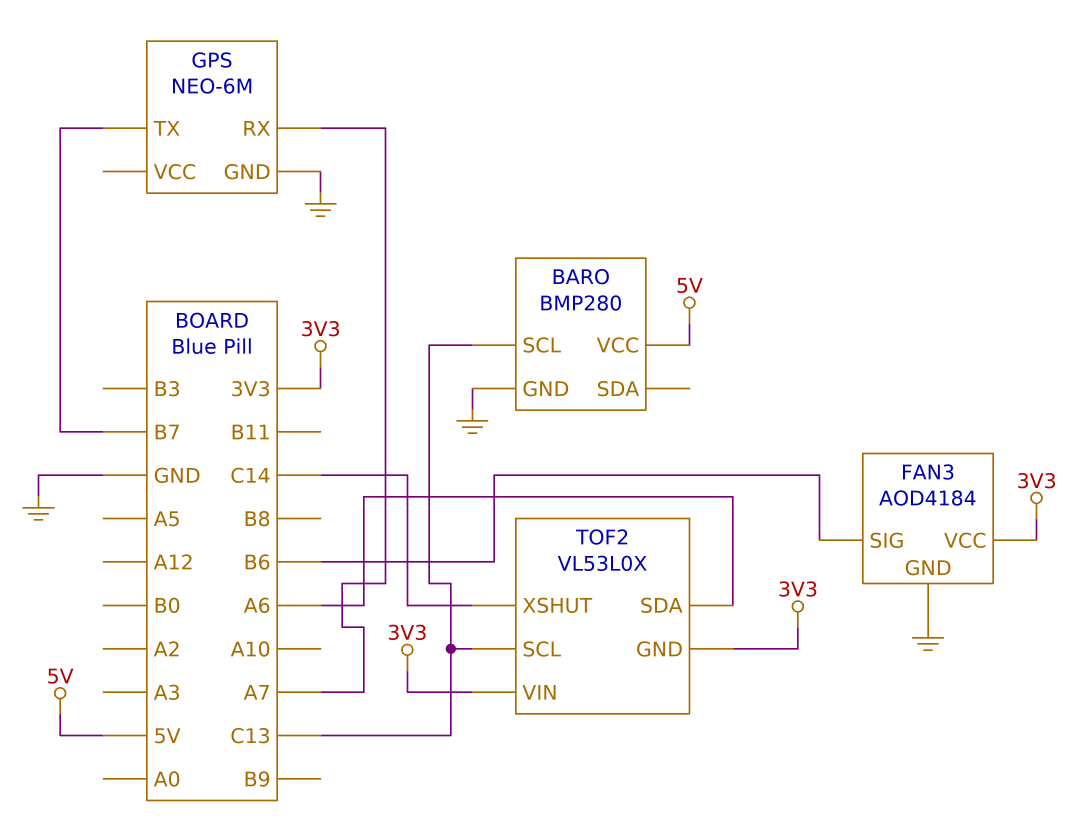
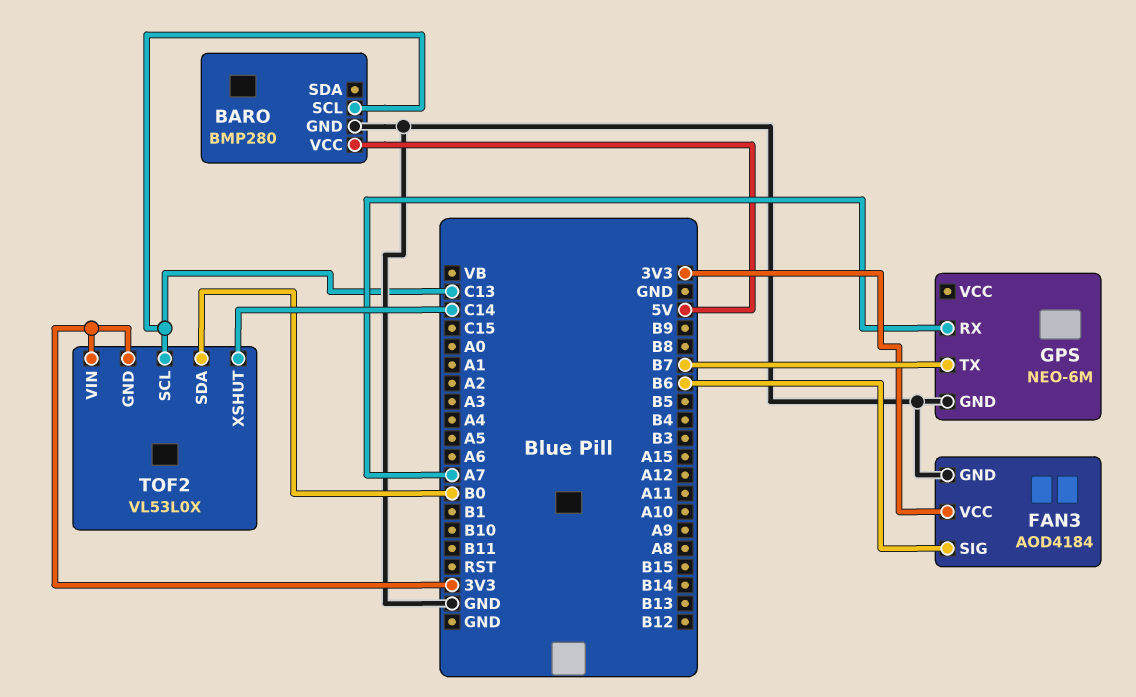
TOF2 pin SDA: A6 -> B0

